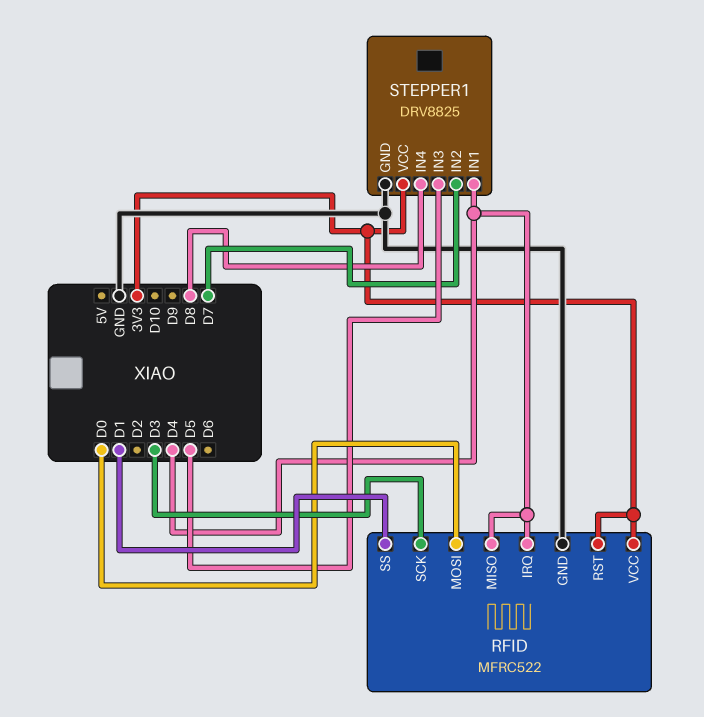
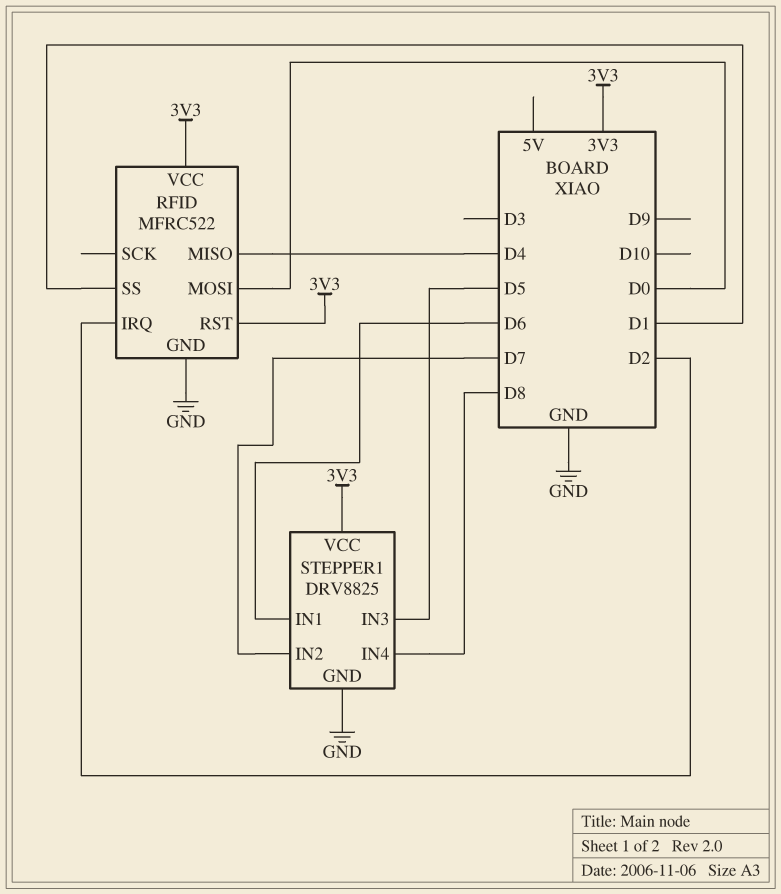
RFID pin IRQ: D4 -> D2
RFID pin SCK: D3 -> none
STEPPER1 pin IN1: D4 -> D6

